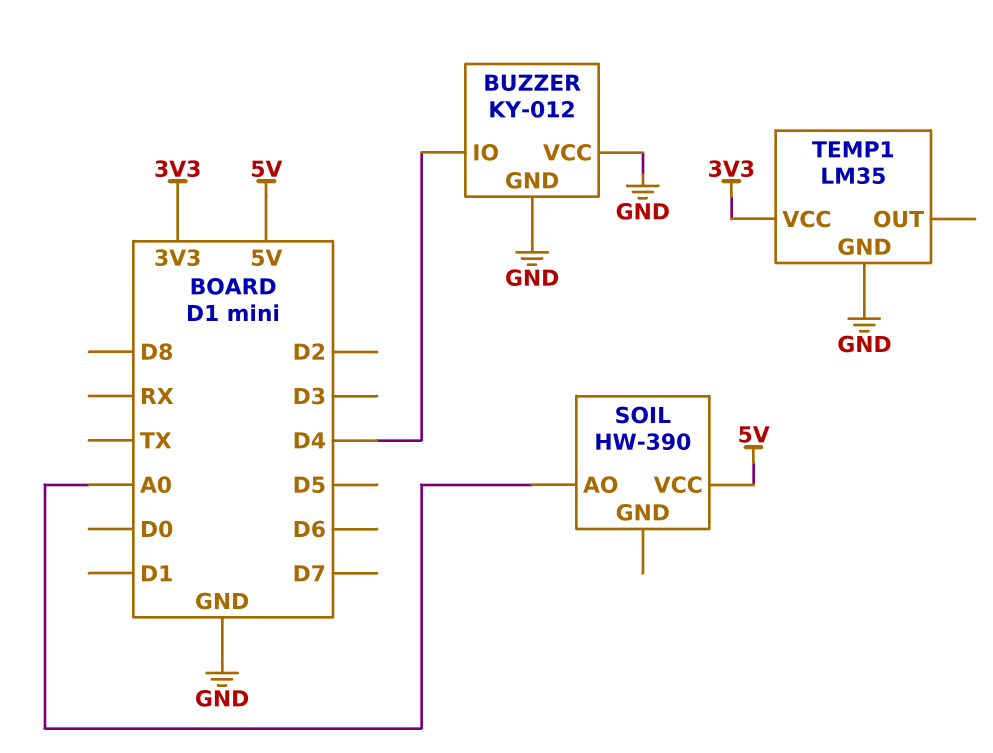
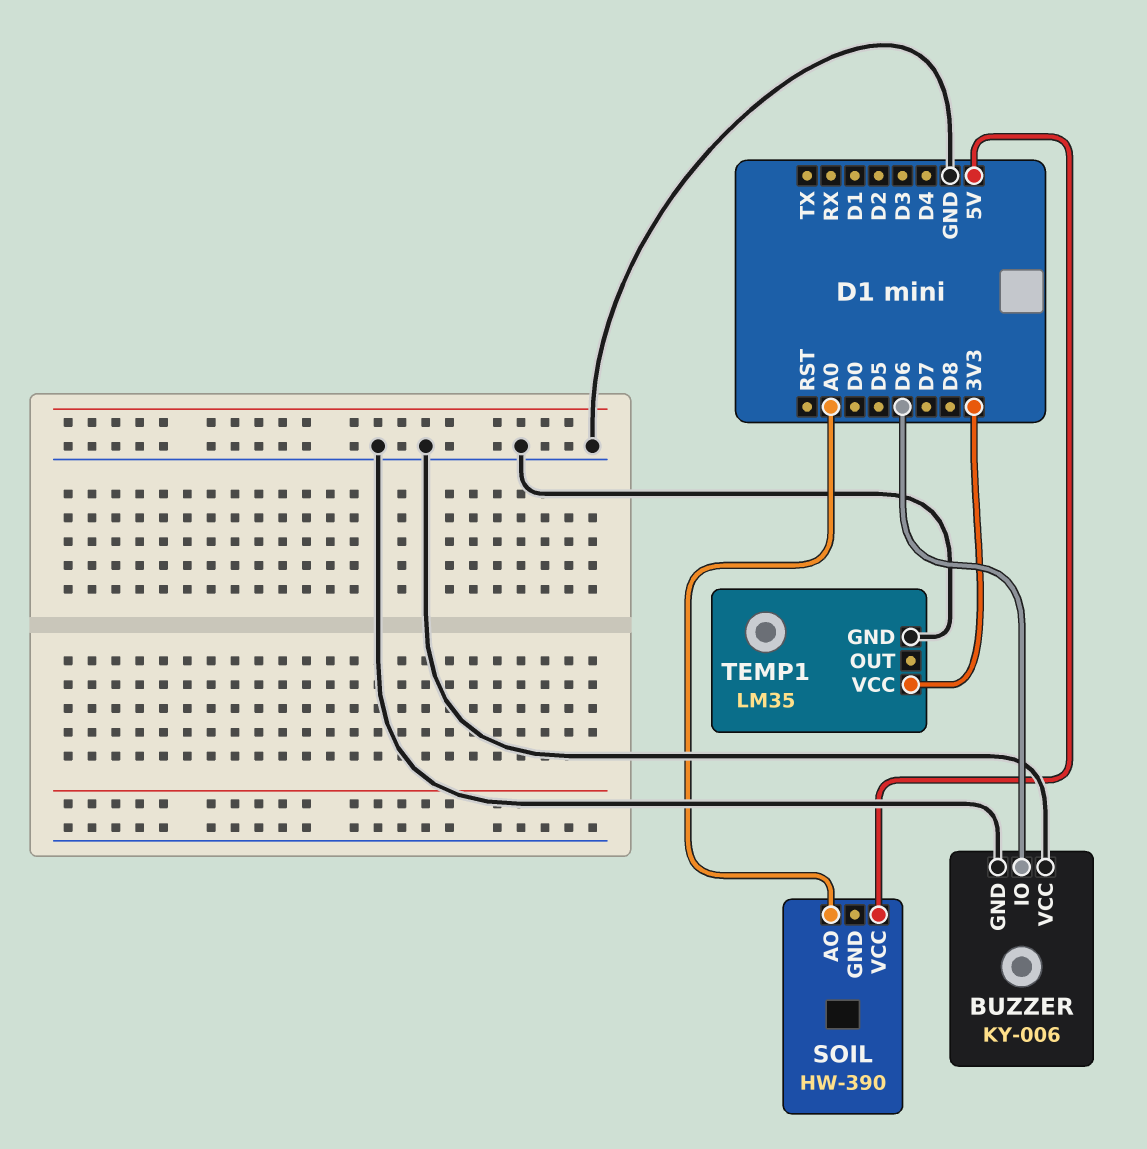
BUZZER: KY-012 -> KY-006
BUZZER pin IO: D4 -> D6

